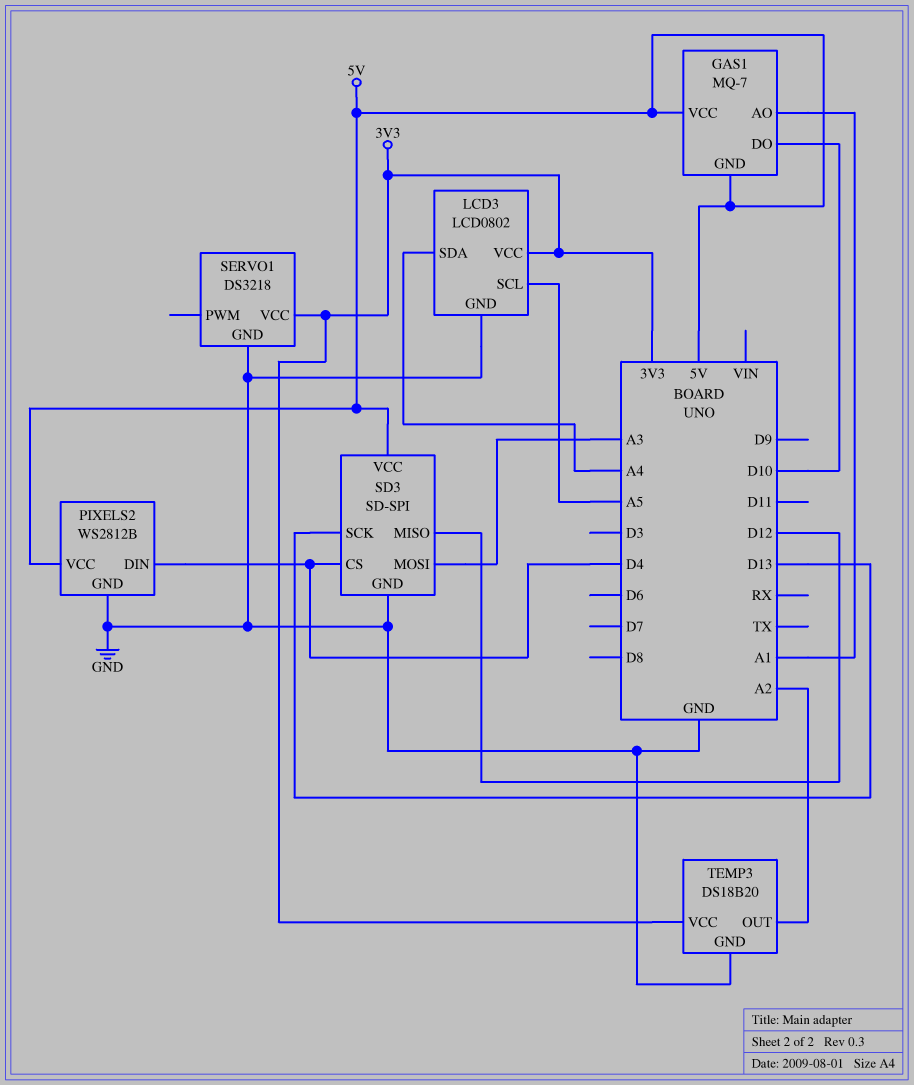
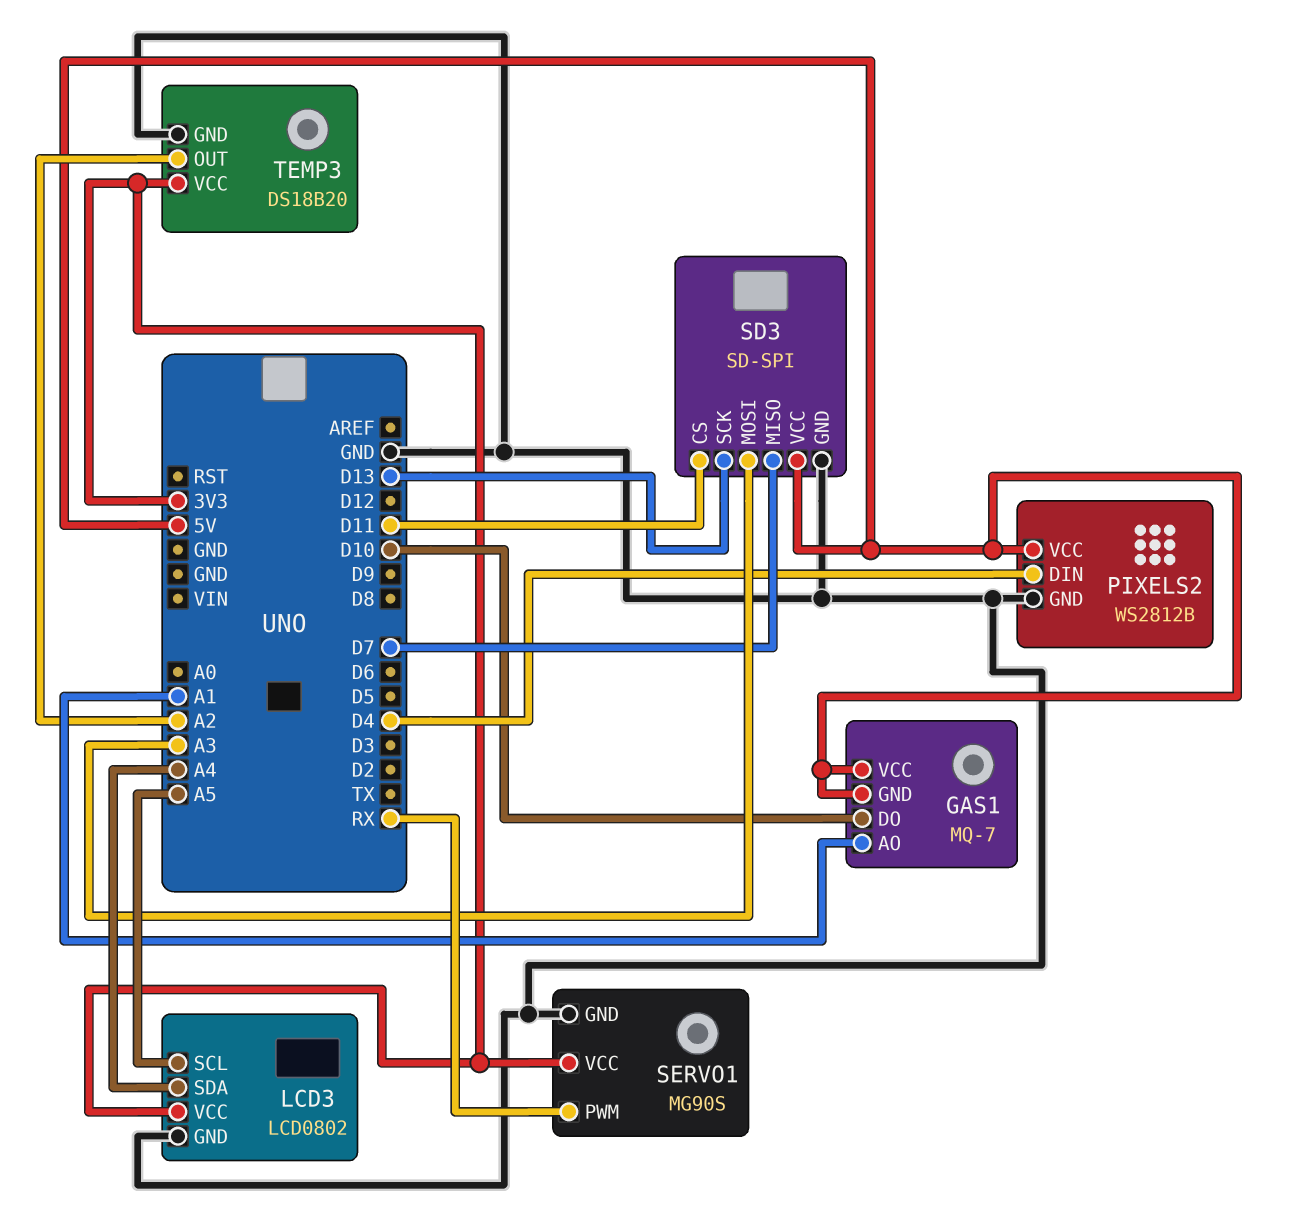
SD3 pin CS: D4 -> D11
SD3 pin MISO: D12 -> D7
SERVO1: DS3218 -> MG90S
SERVO1 pin PWM: none -> RX

